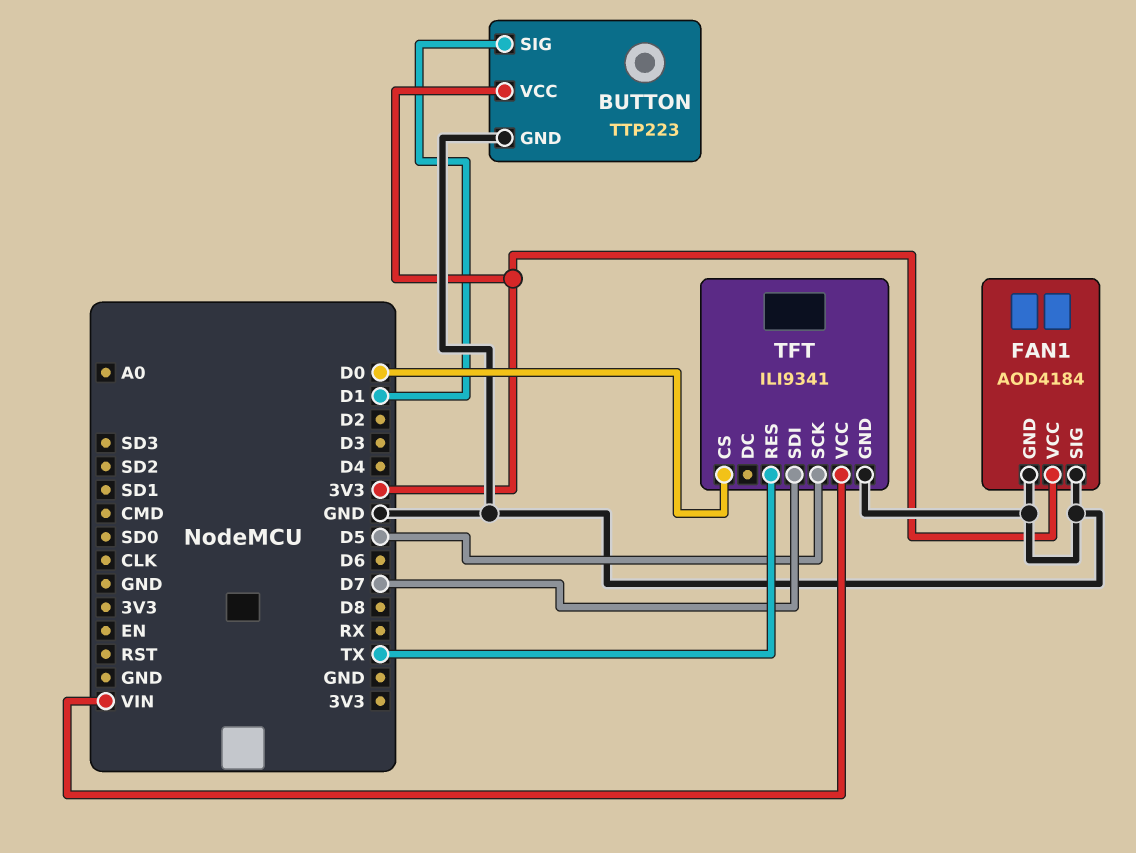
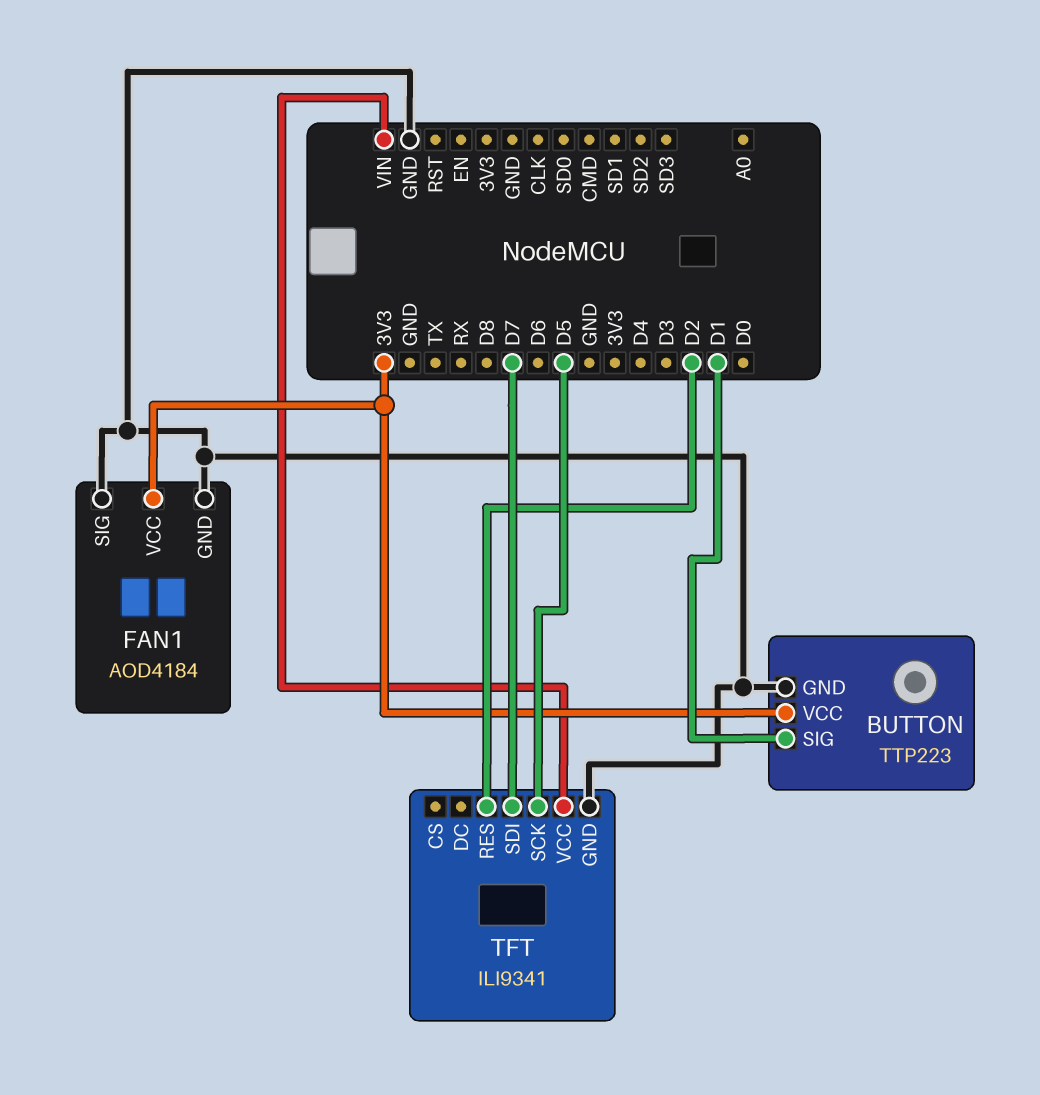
TFT pin CS: D0 -> none
TFT pin RES: TX -> D2

